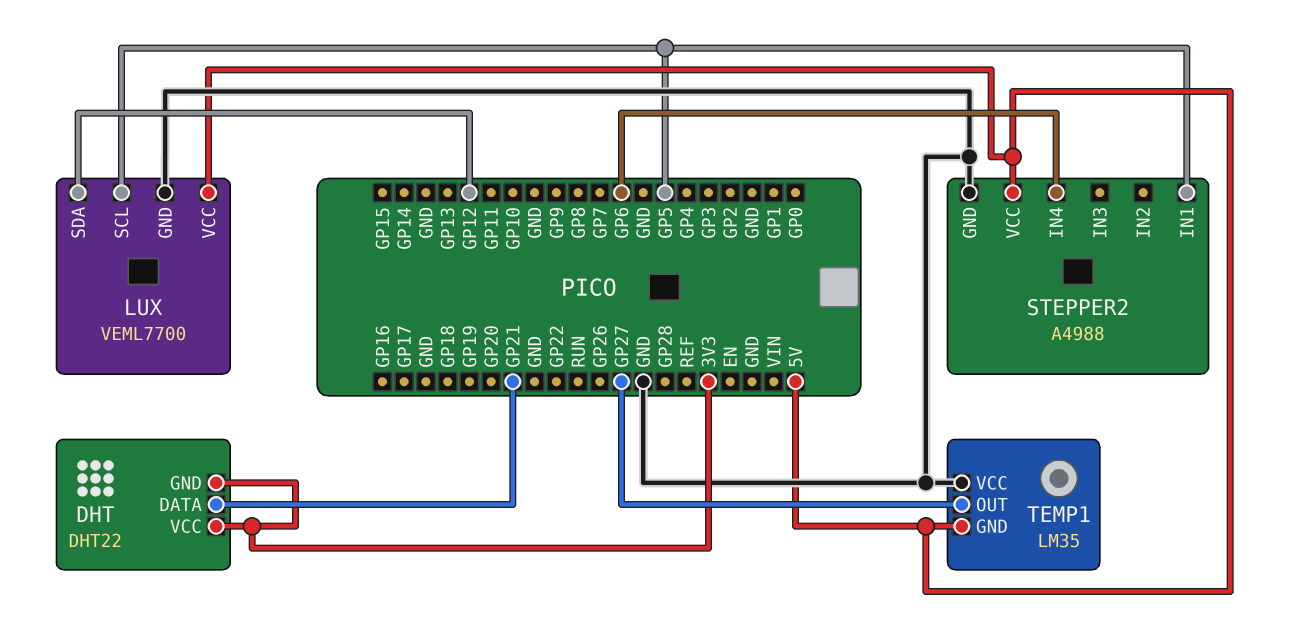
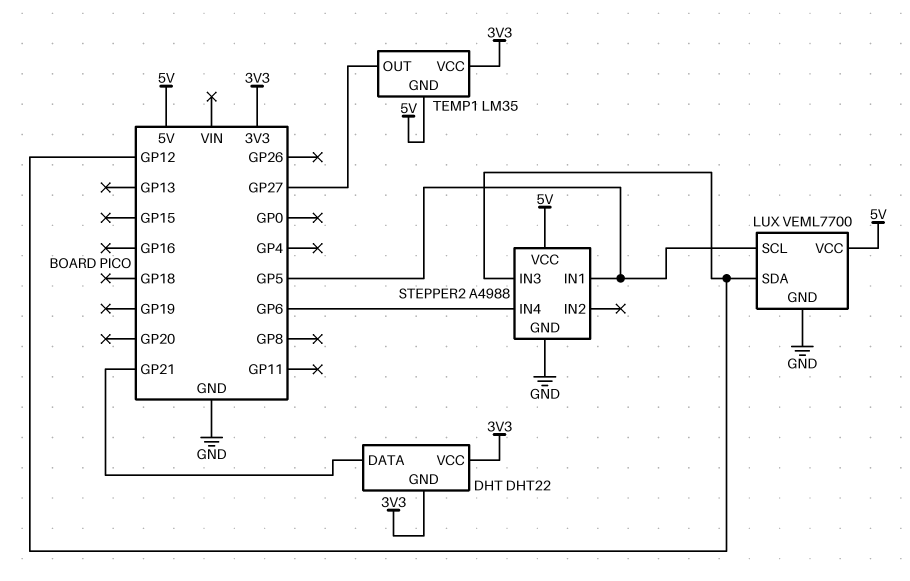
STEPPER2 pin IN3: none -> GP12
TEMP1 pin VCC: GND -> 3V3

